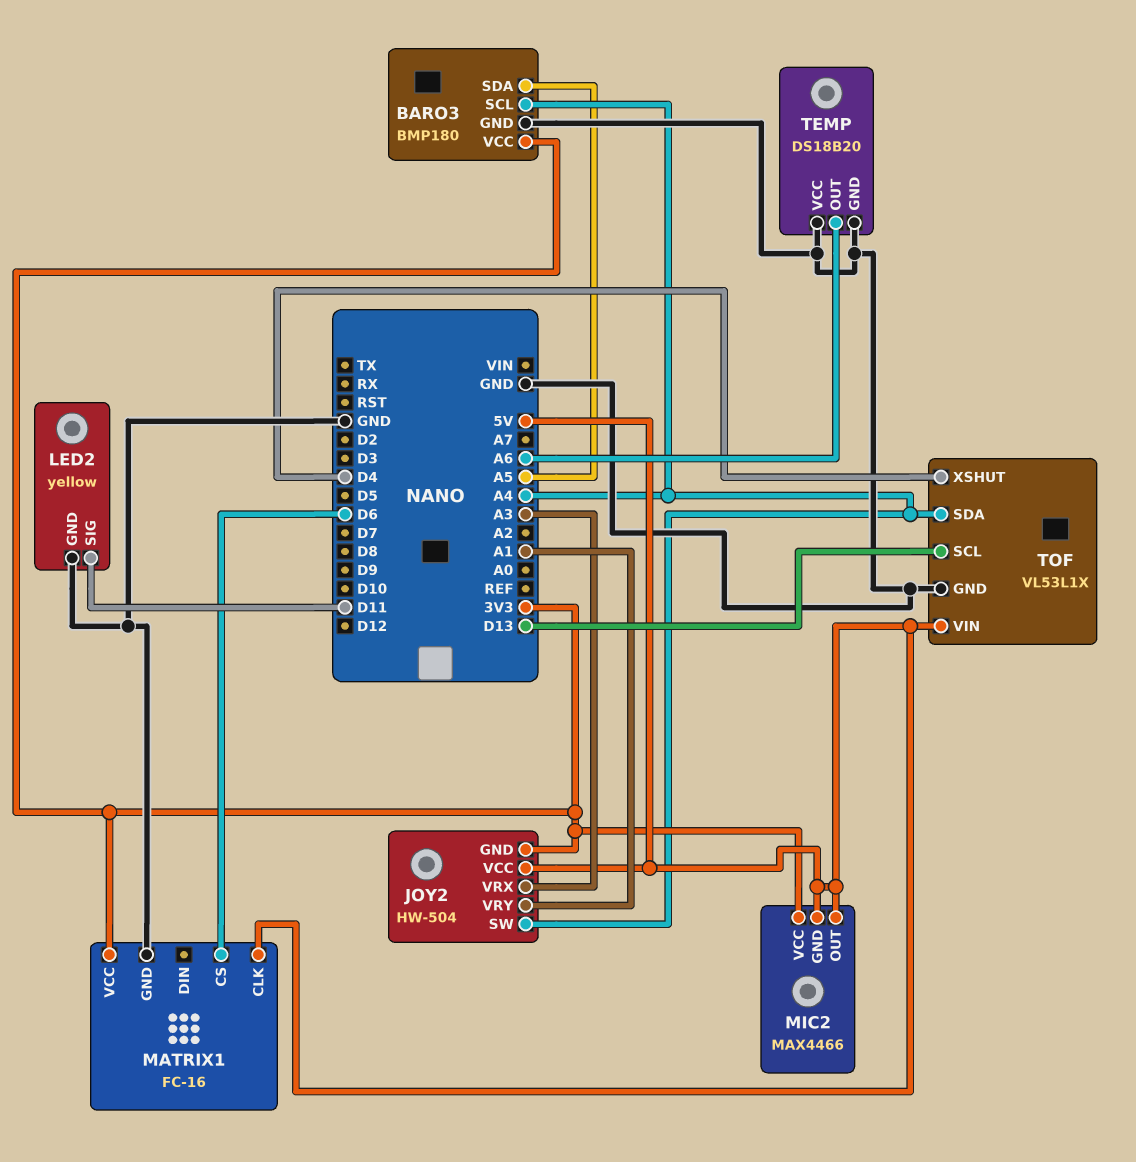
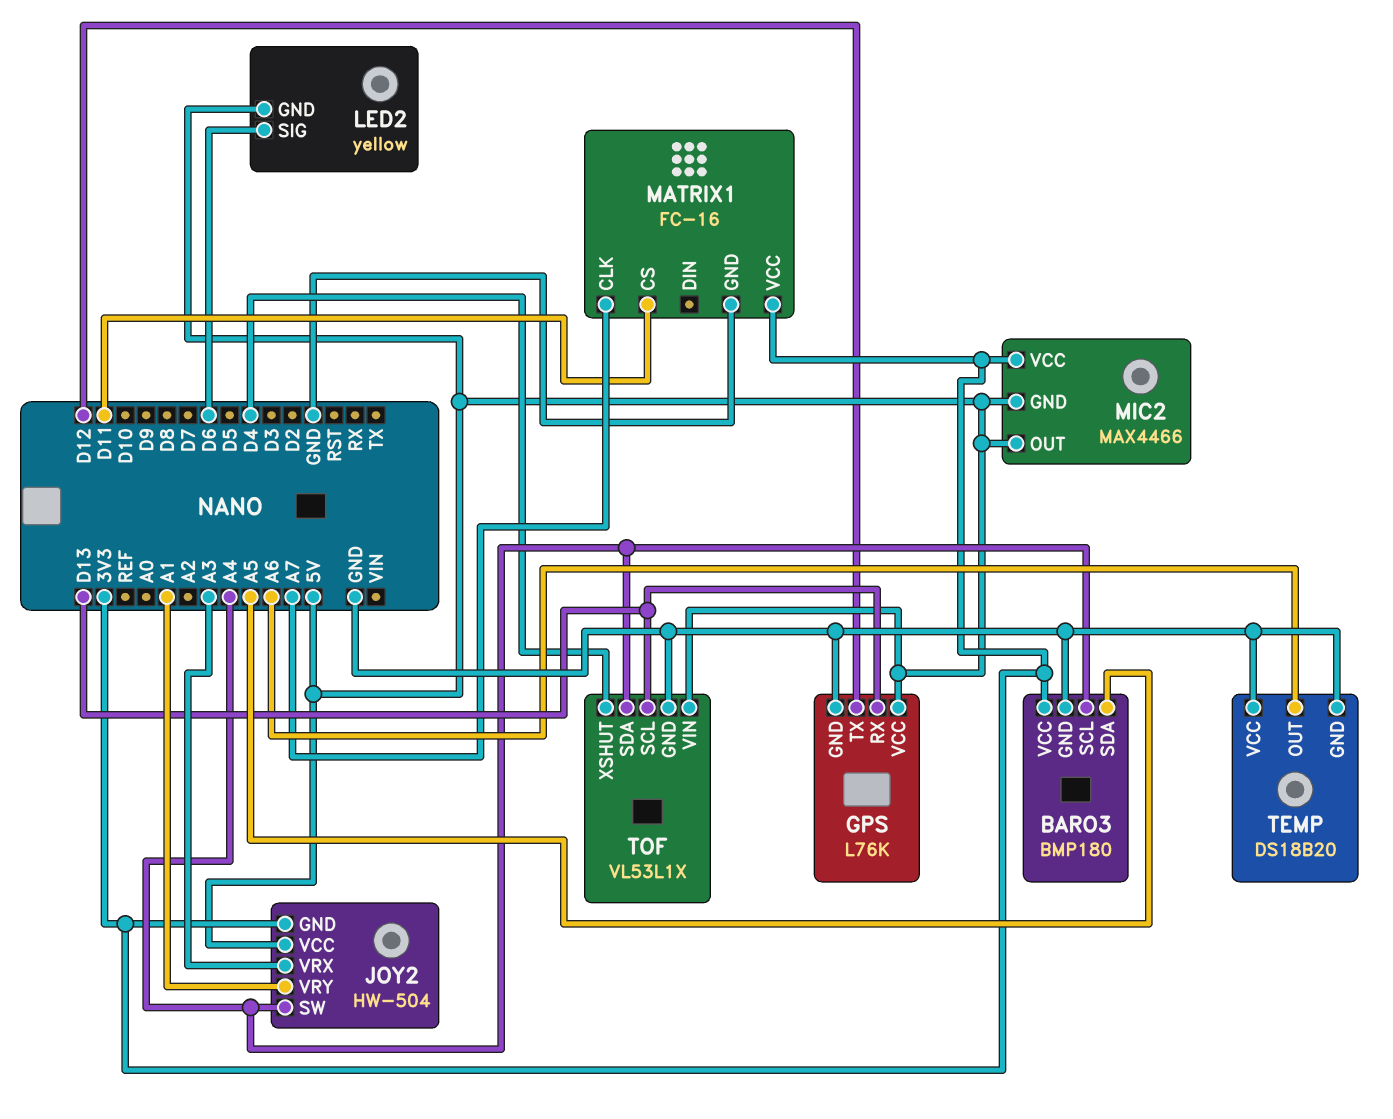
GPS: none -> L76K
GPS pin GND: none -> GND
GPS pin RX: none -> D13
GPS pin TX: none -> D12
GPS pin VCC: none -> 5V
LED2 pin GND: GND -> 5V
LED2 pin SIG: D11 -> D6
MATRIX1 pin CLK: 5V -> A7
MATRIX1 pin CS: D6 -> D11

